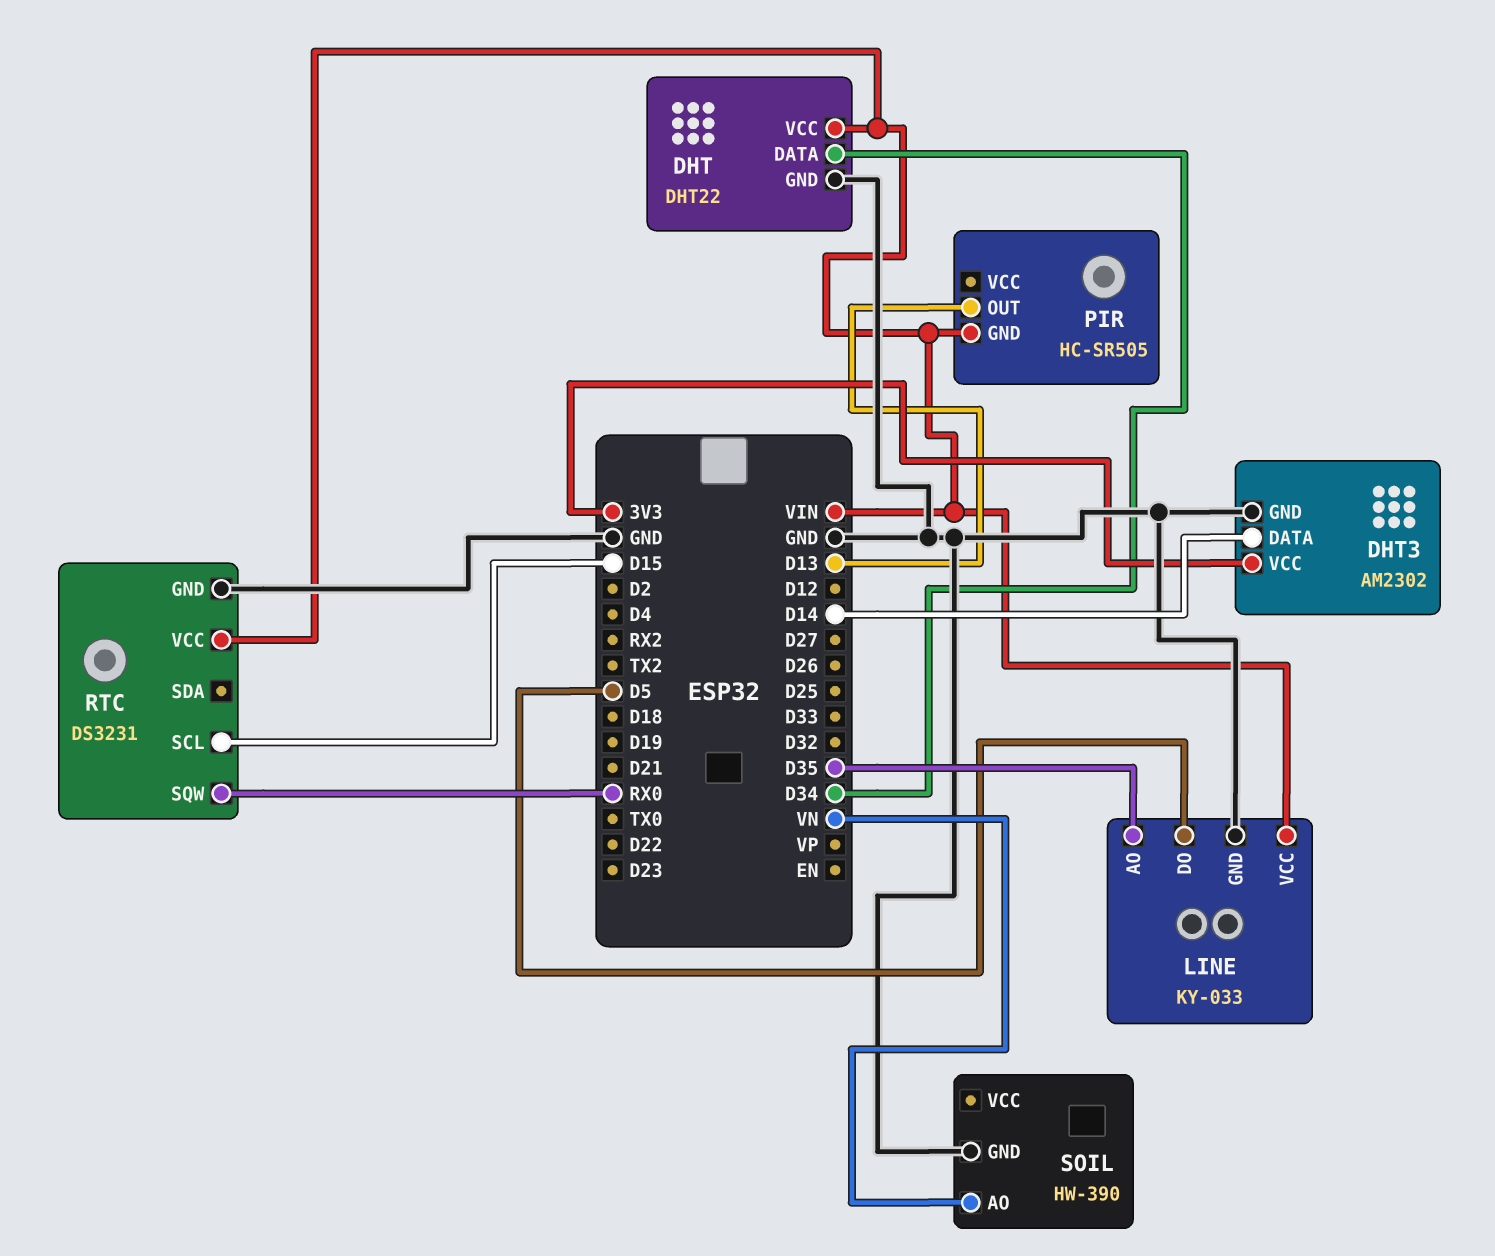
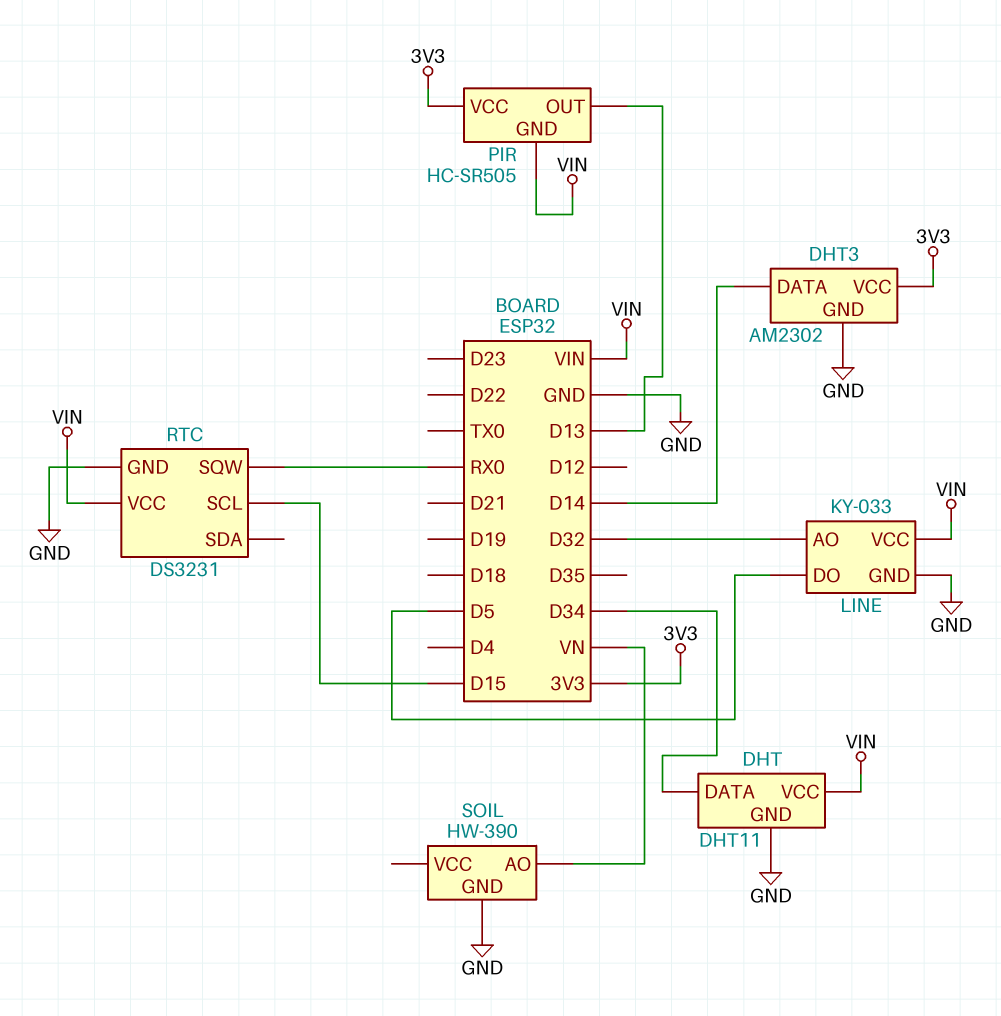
DHT: DHT22 -> DHT11
LINE pin AO: D35 -> D32
PIR pin VCC: none -> 3V3

